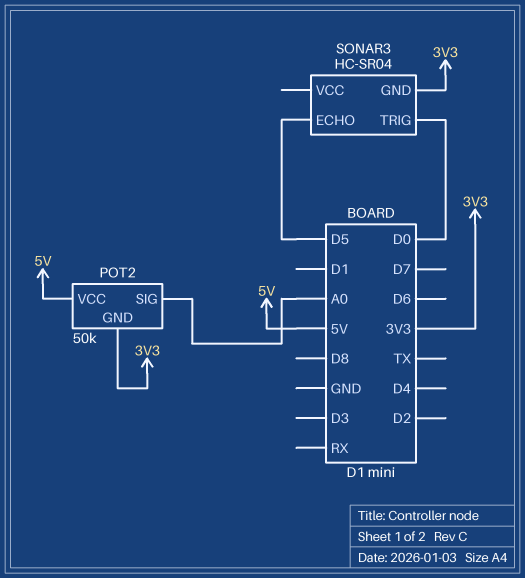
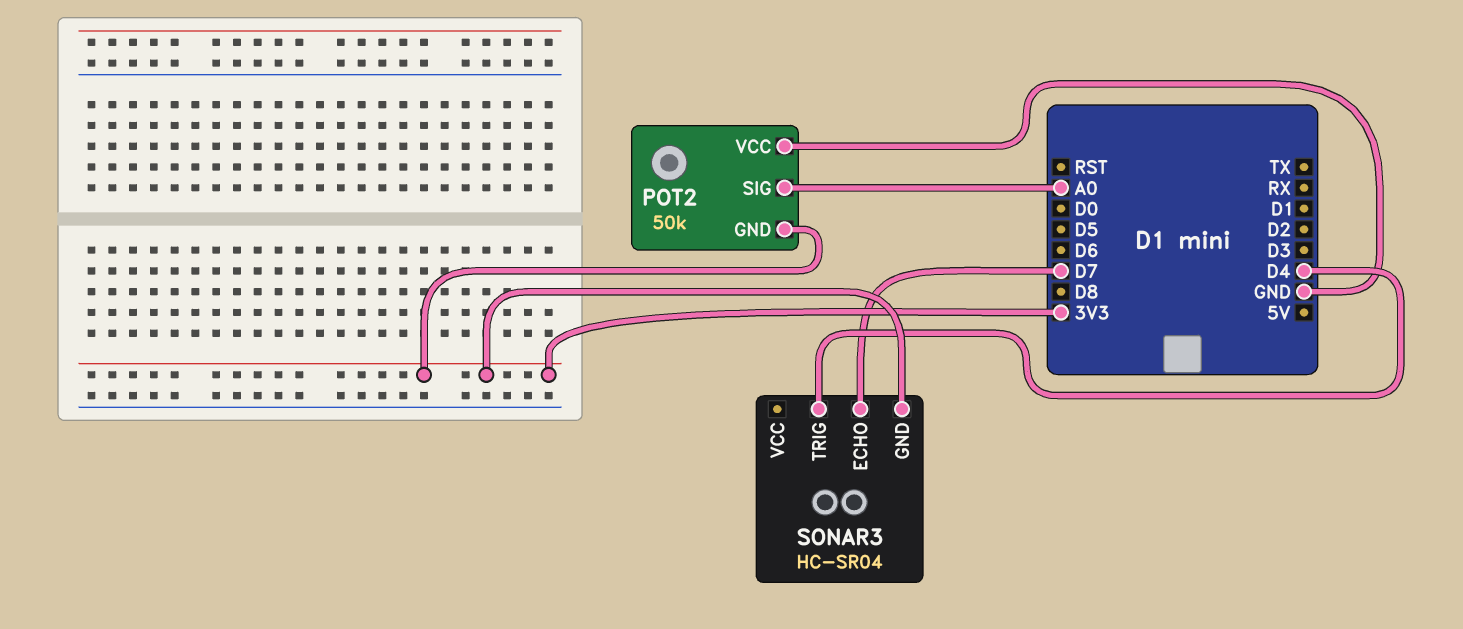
POT2 pin VCC: 5V -> GND
SONAR3 pin ECHO: D5 -> D7
SONAR3 pin TRIG: D0 -> D4

